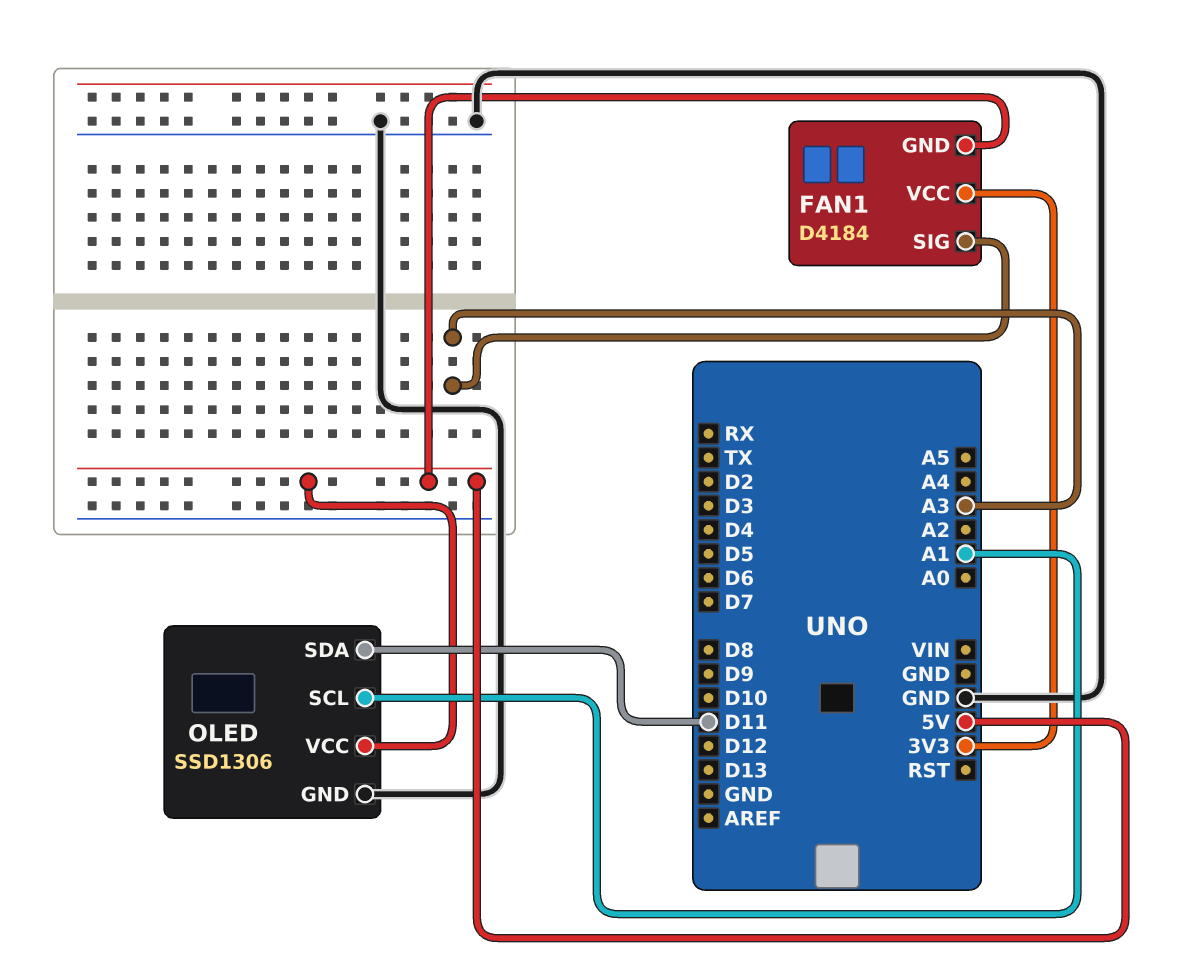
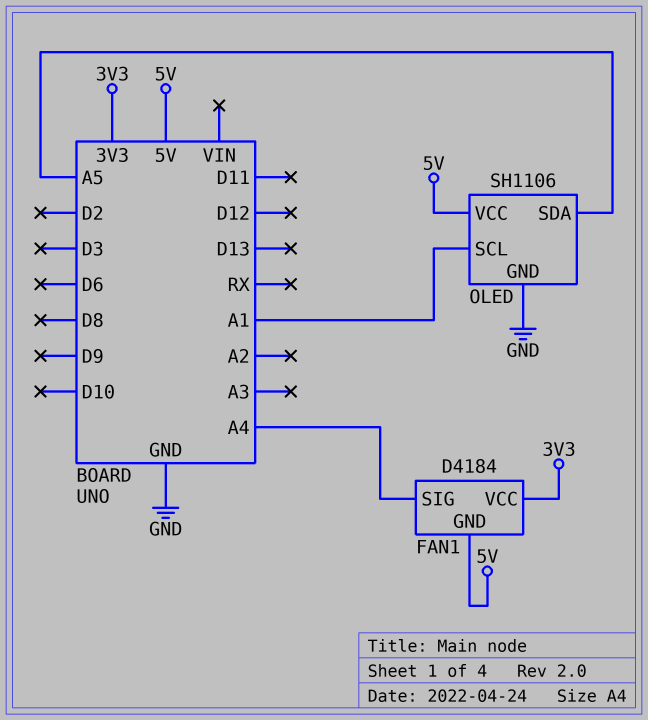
FAN1 pin SIG: A3 -> A4
OLED: SSD1306 -> SH1106
OLED pin SDA: D11 -> A5

